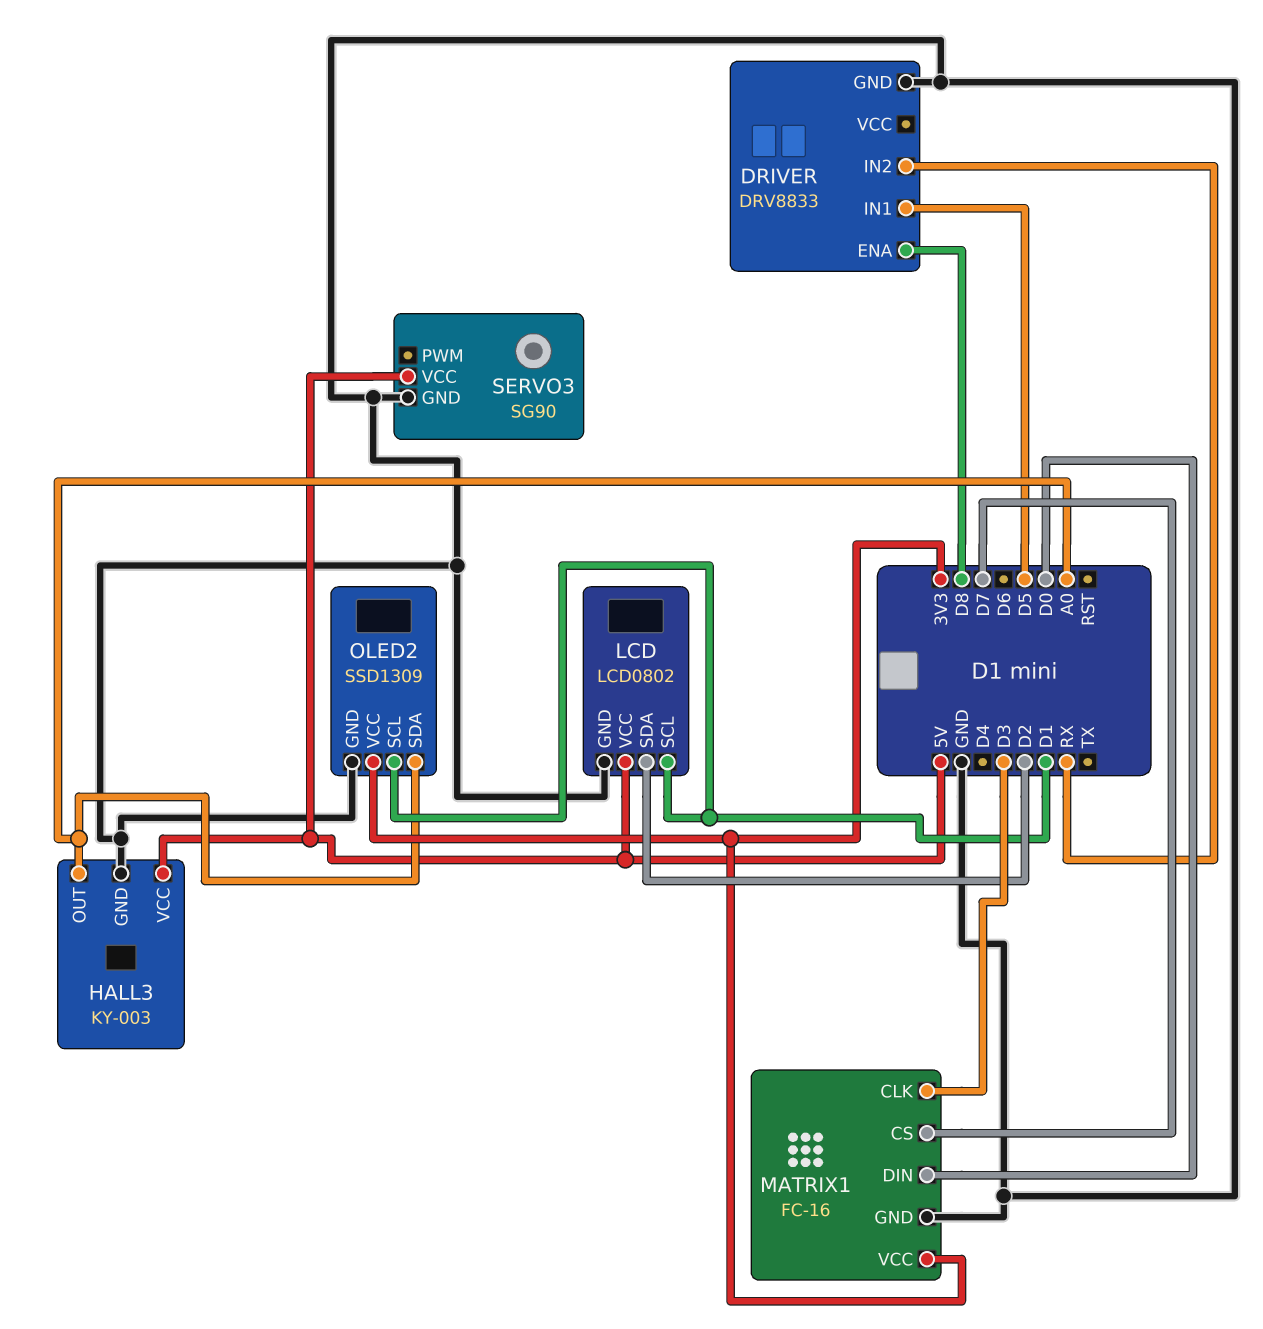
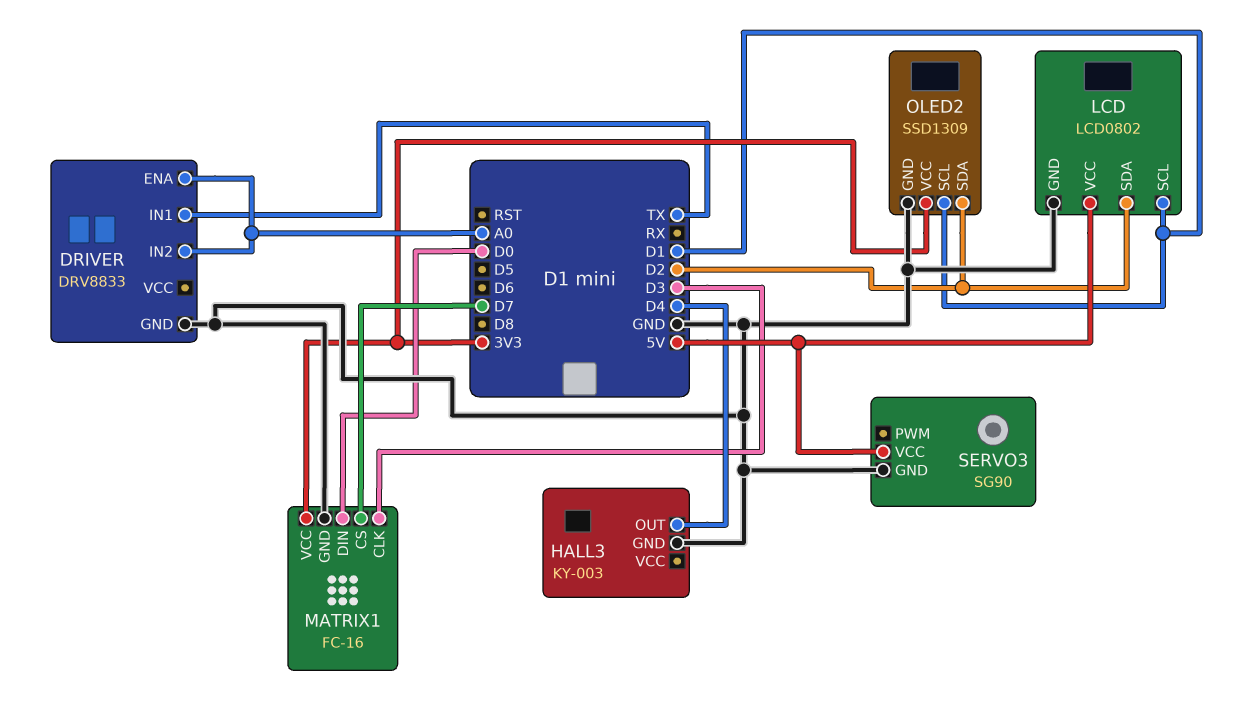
DRIVER pin ENA: D8 -> A0
DRIVER pin IN1: D5 -> TX
DRIVER pin IN2: RX -> A0
HALL3 pin OUT: A0 -> D4
HALL3 pin VCC: 5V -> none
OLED2 pin SDA: A0 -> D2

